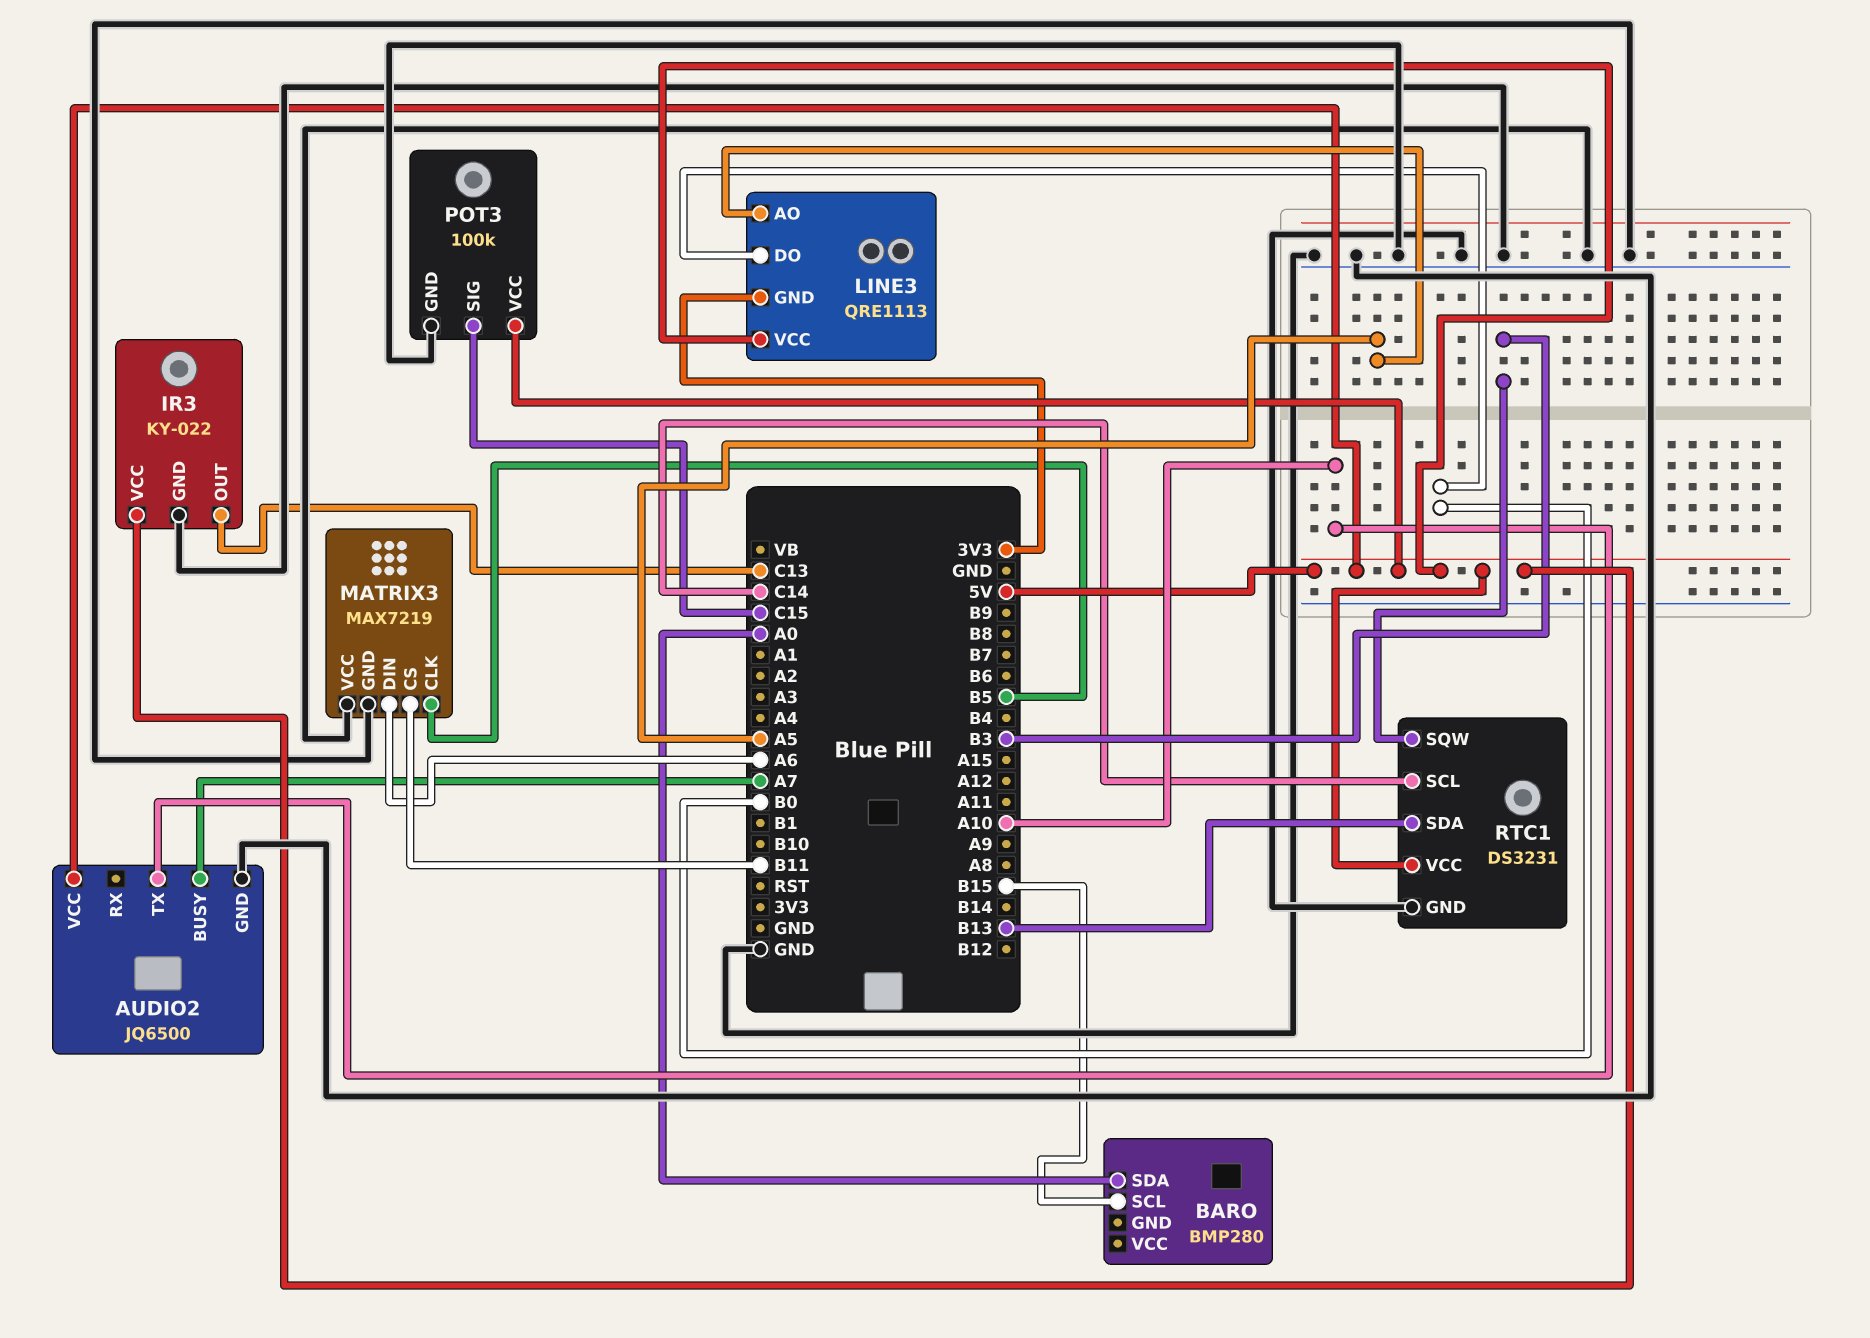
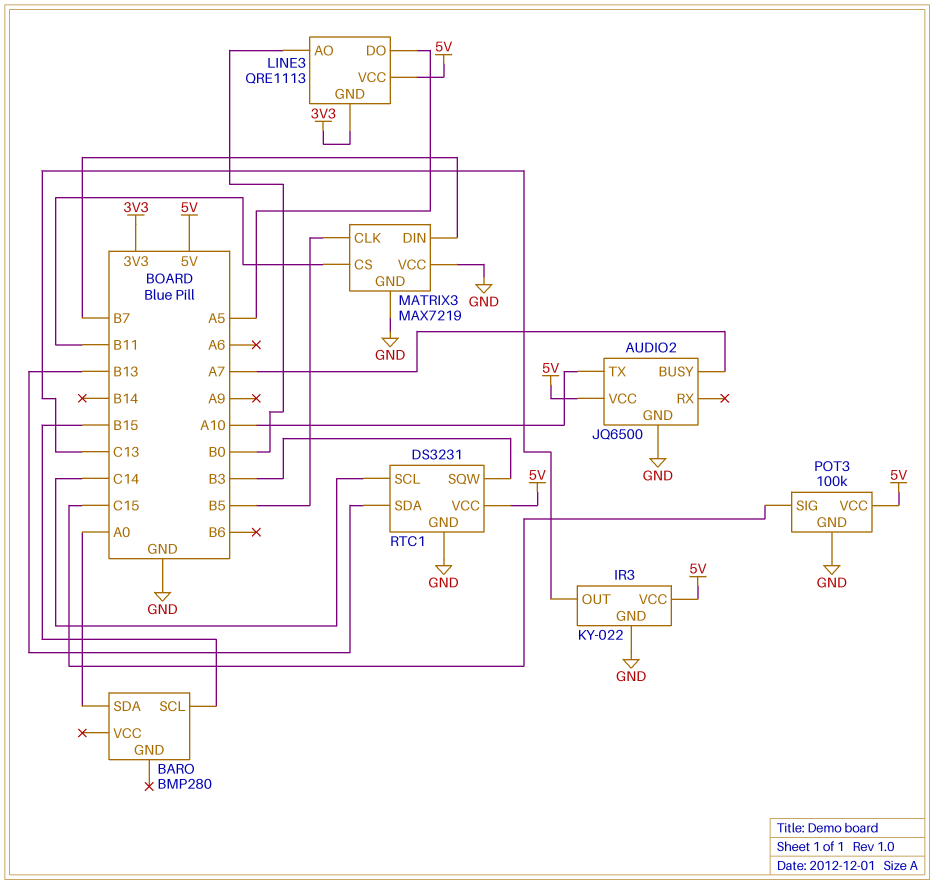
LINE3 pin AO: A5 -> B0
LINE3 pin DO: B0 -> A5
MATRIX3 pin DIN: A6 -> B7

